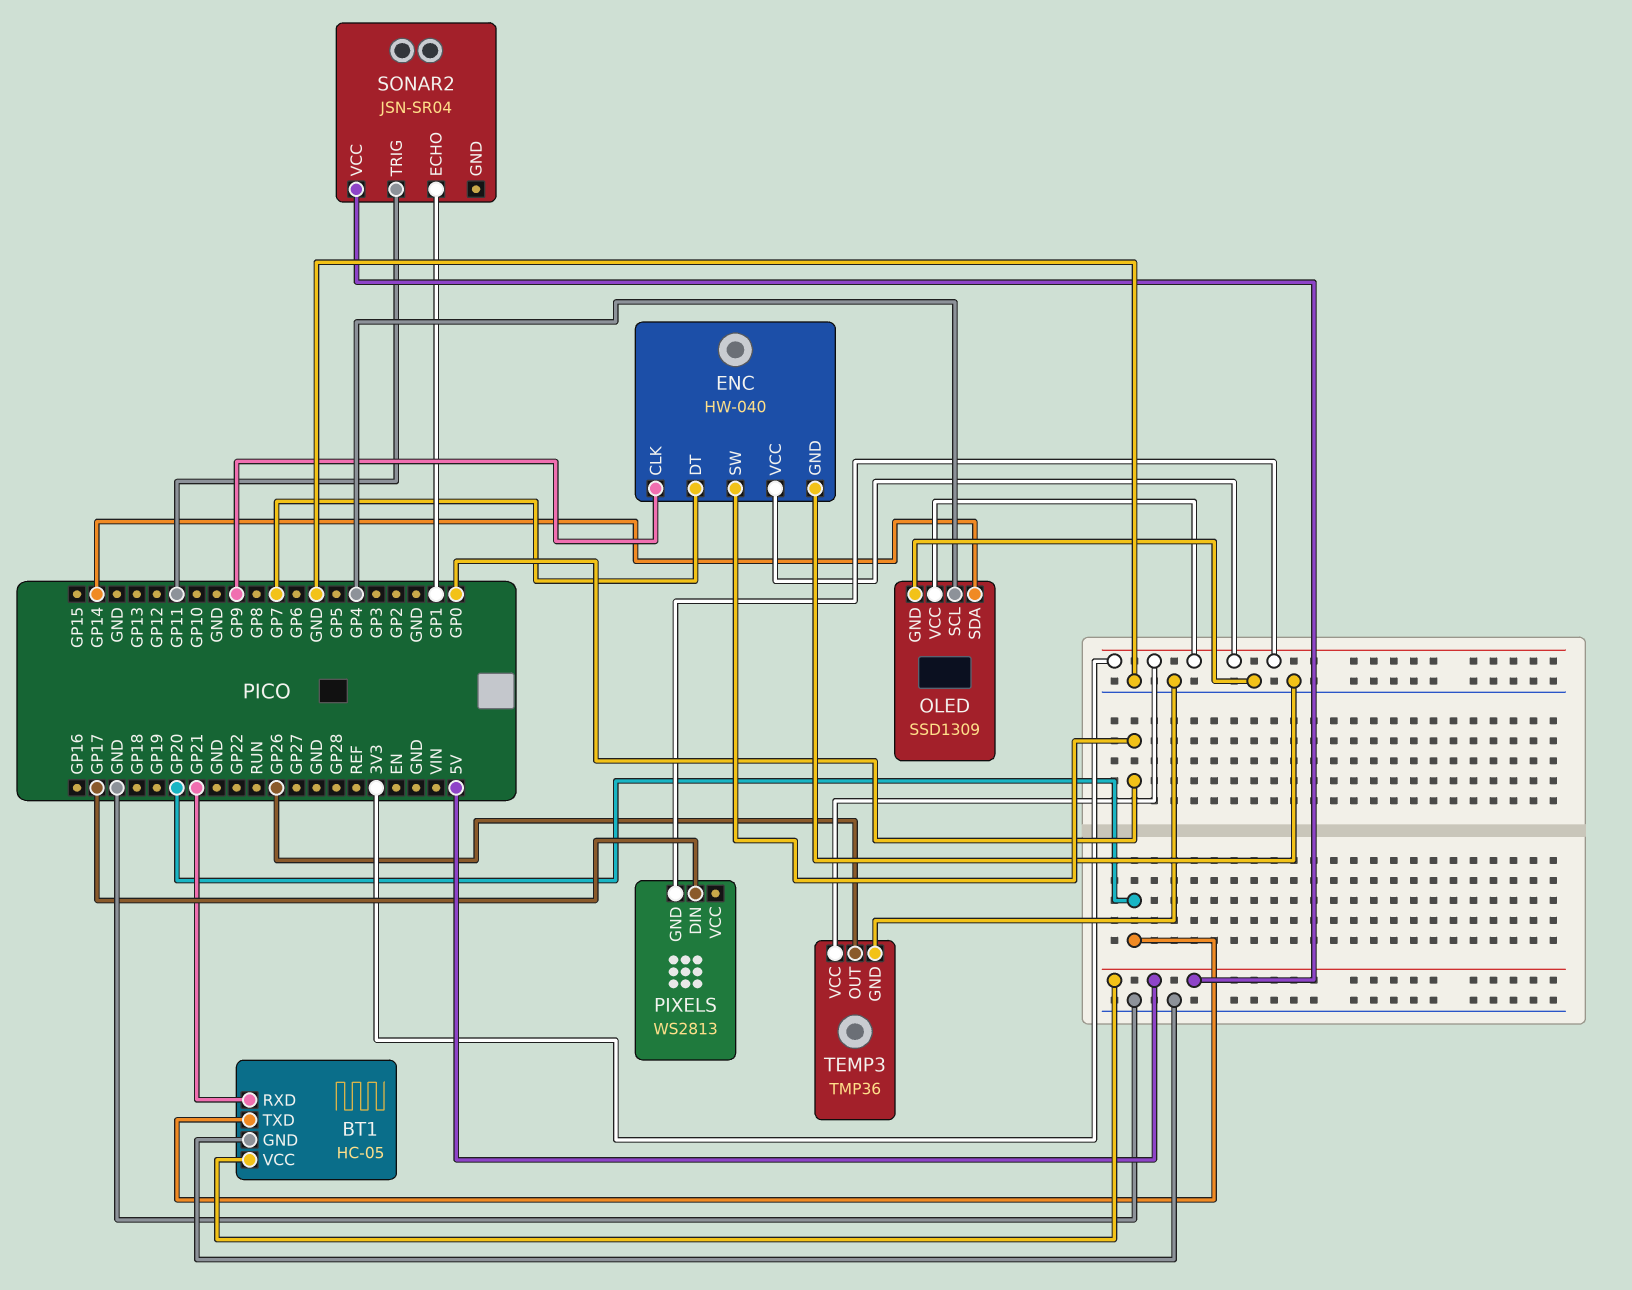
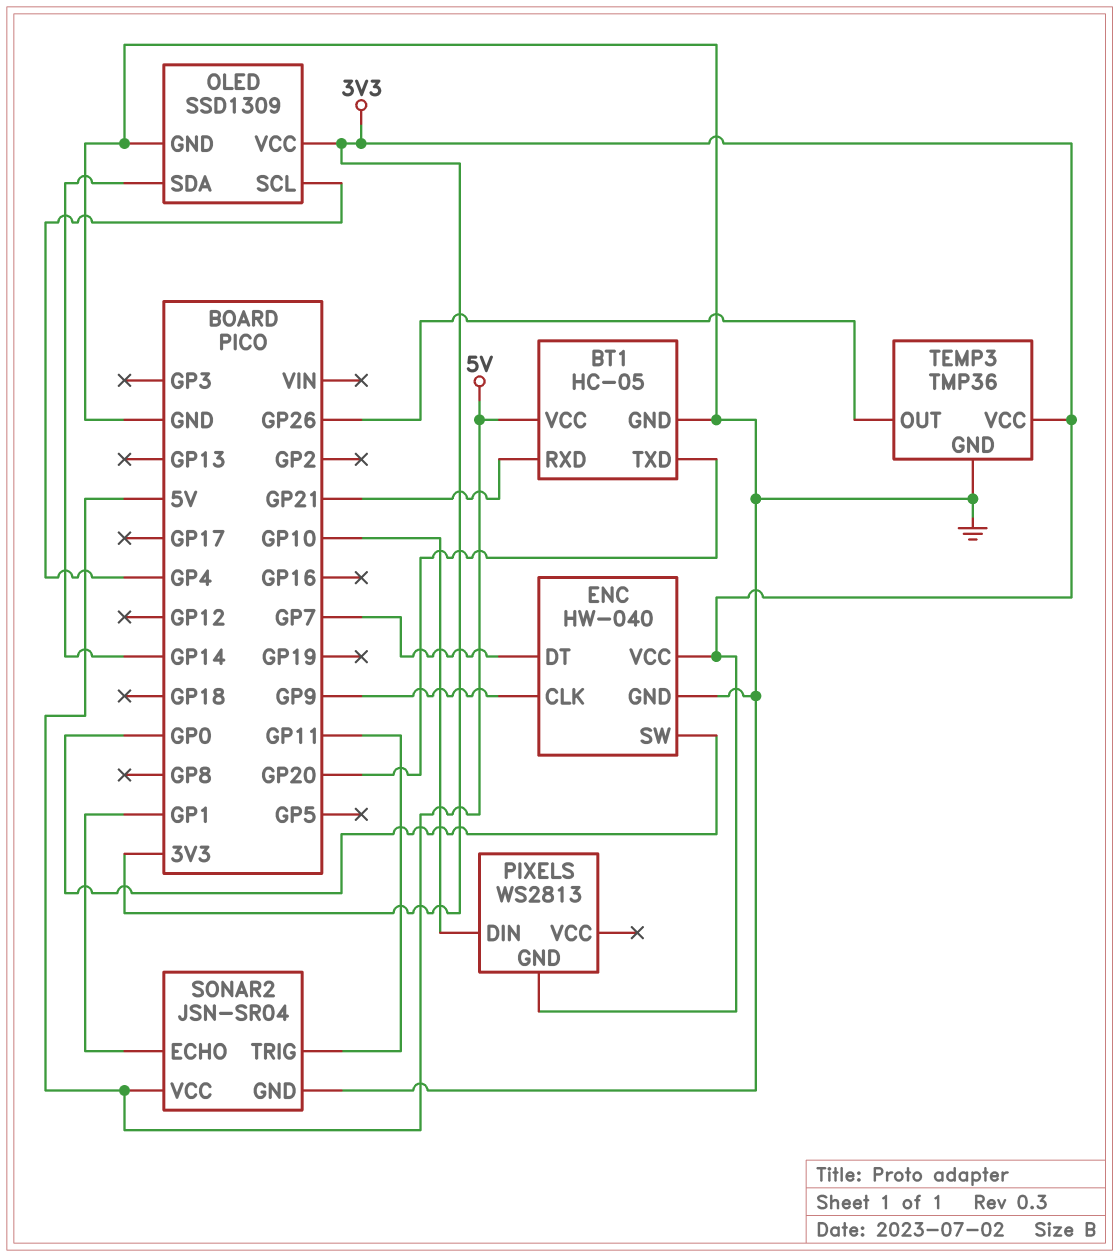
PIXELS pin DIN: GP17 -> GP10
SONAR2 pin GND: none -> GND

